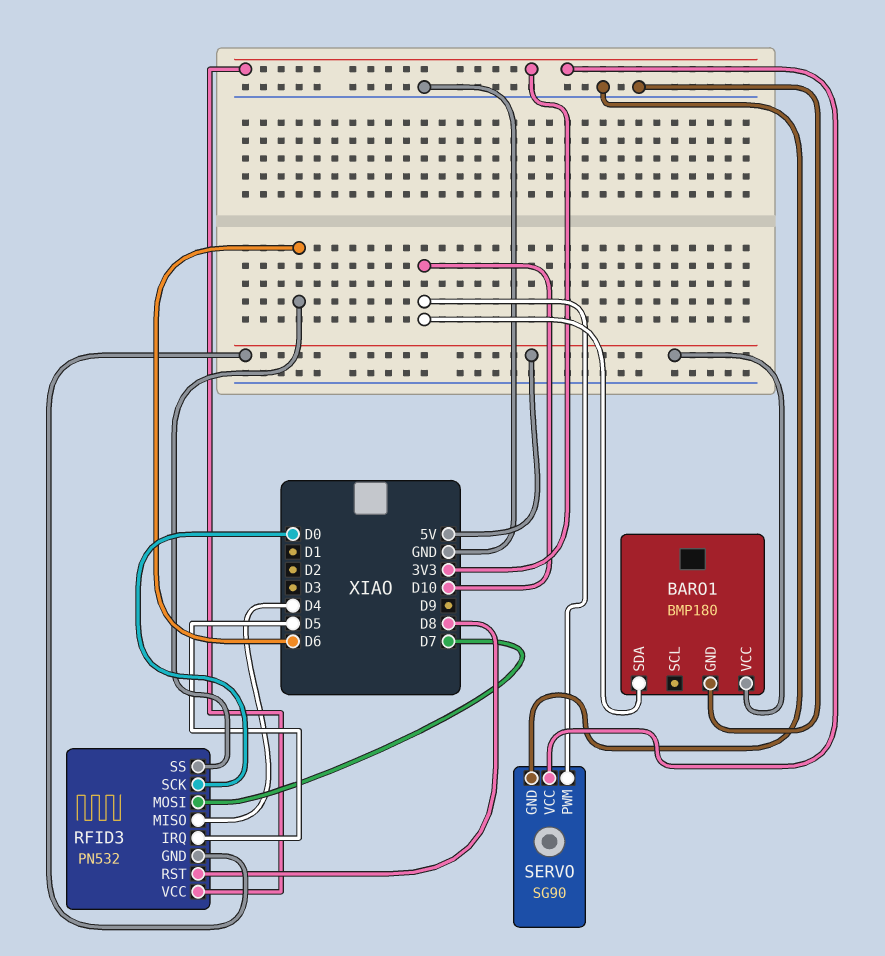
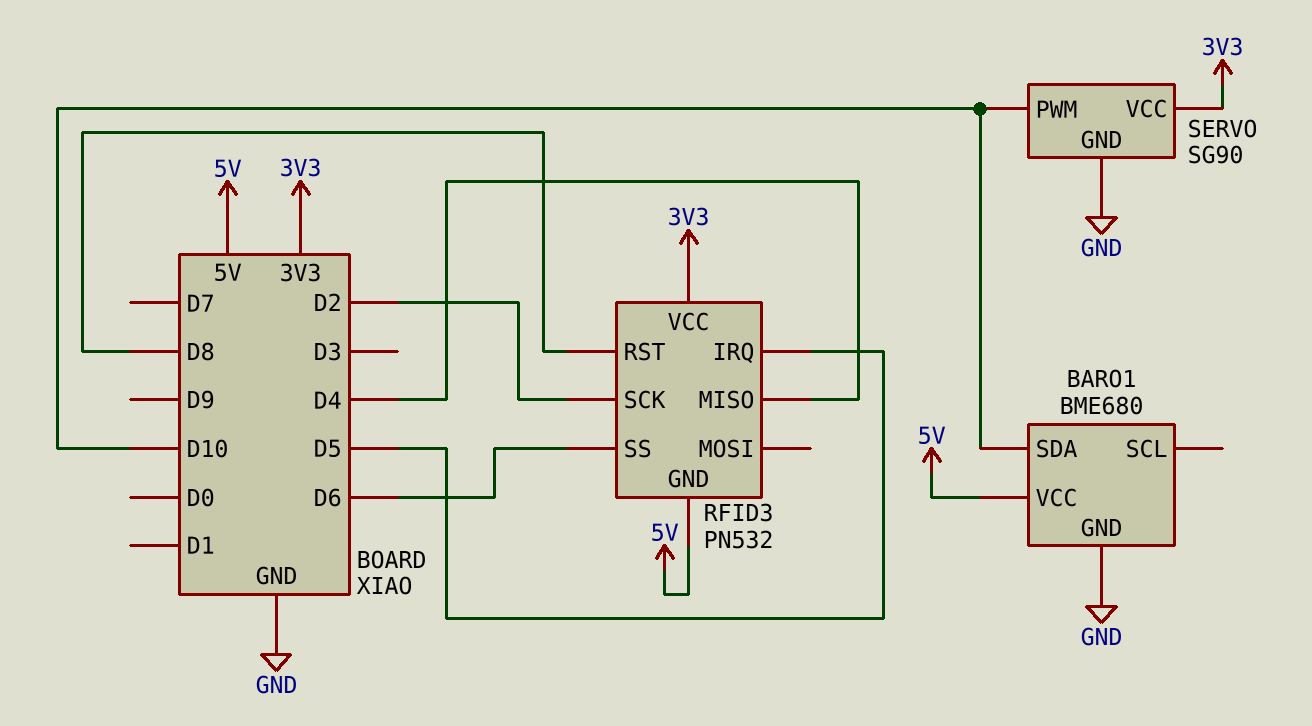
BARO1: BMP180 -> BME680
RFID3 pin MOSI: D7 -> none
RFID3 pin SCK: D0 -> D2

